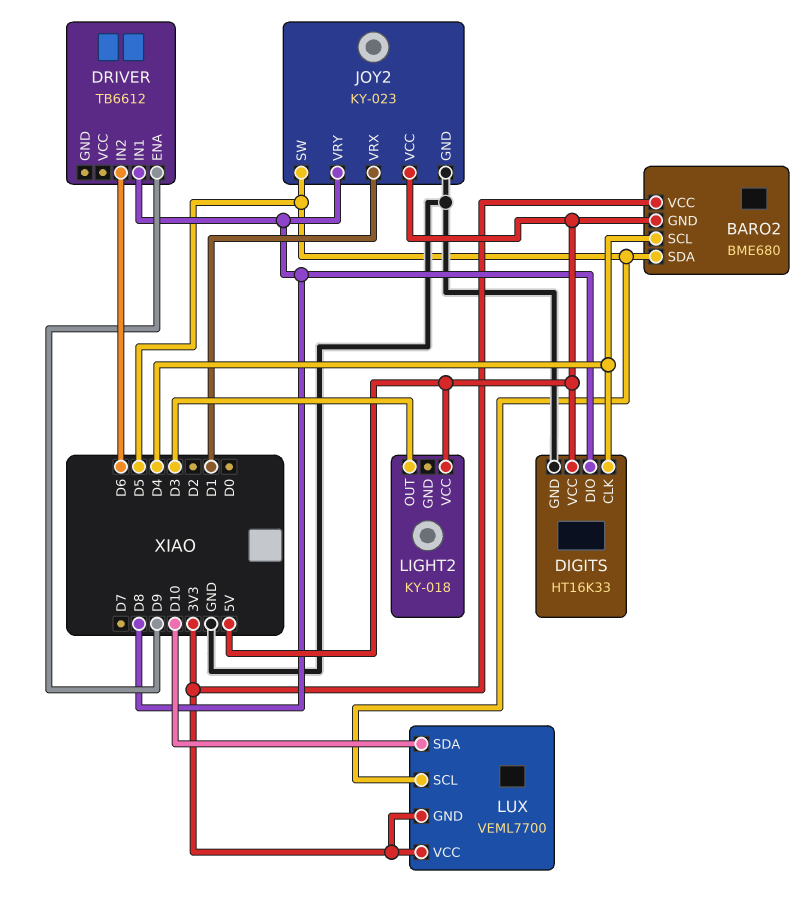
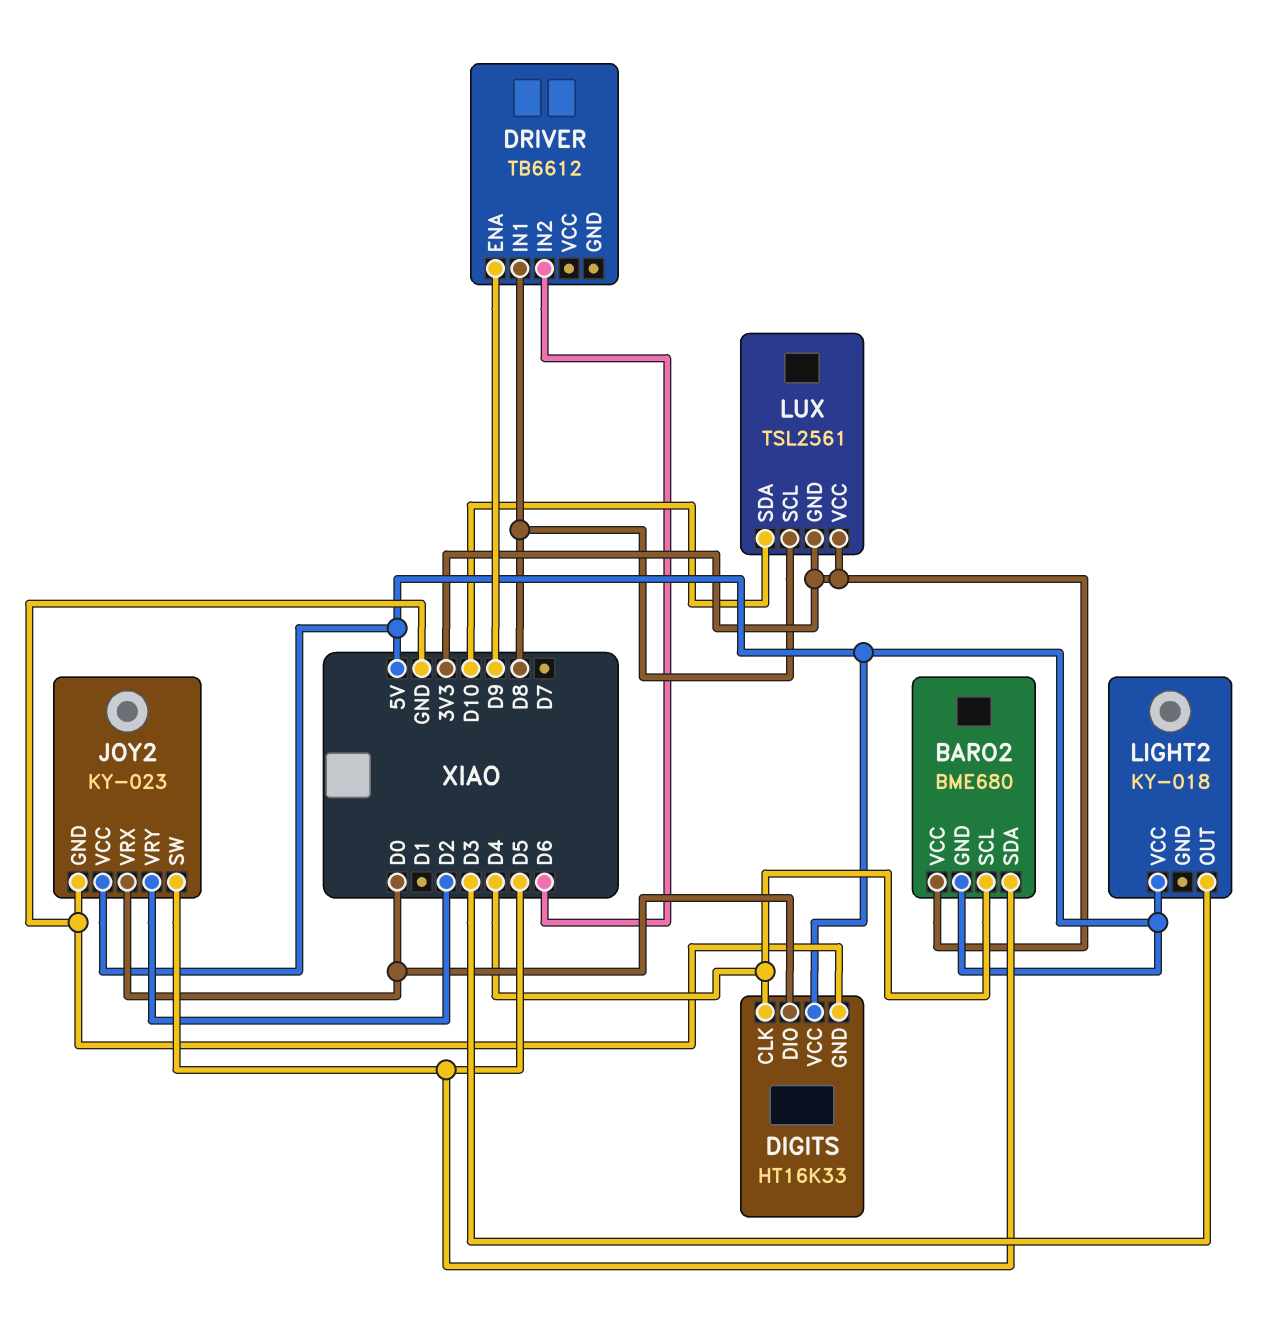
DIGITS pin DIO: D8 -> D0
JOY2 pin VRX: D1 -> D0
JOY2 pin VRY: D8 -> D2
LUX: VEML7700 -> TSL2561
LUX pin SCL: D5 -> D8

